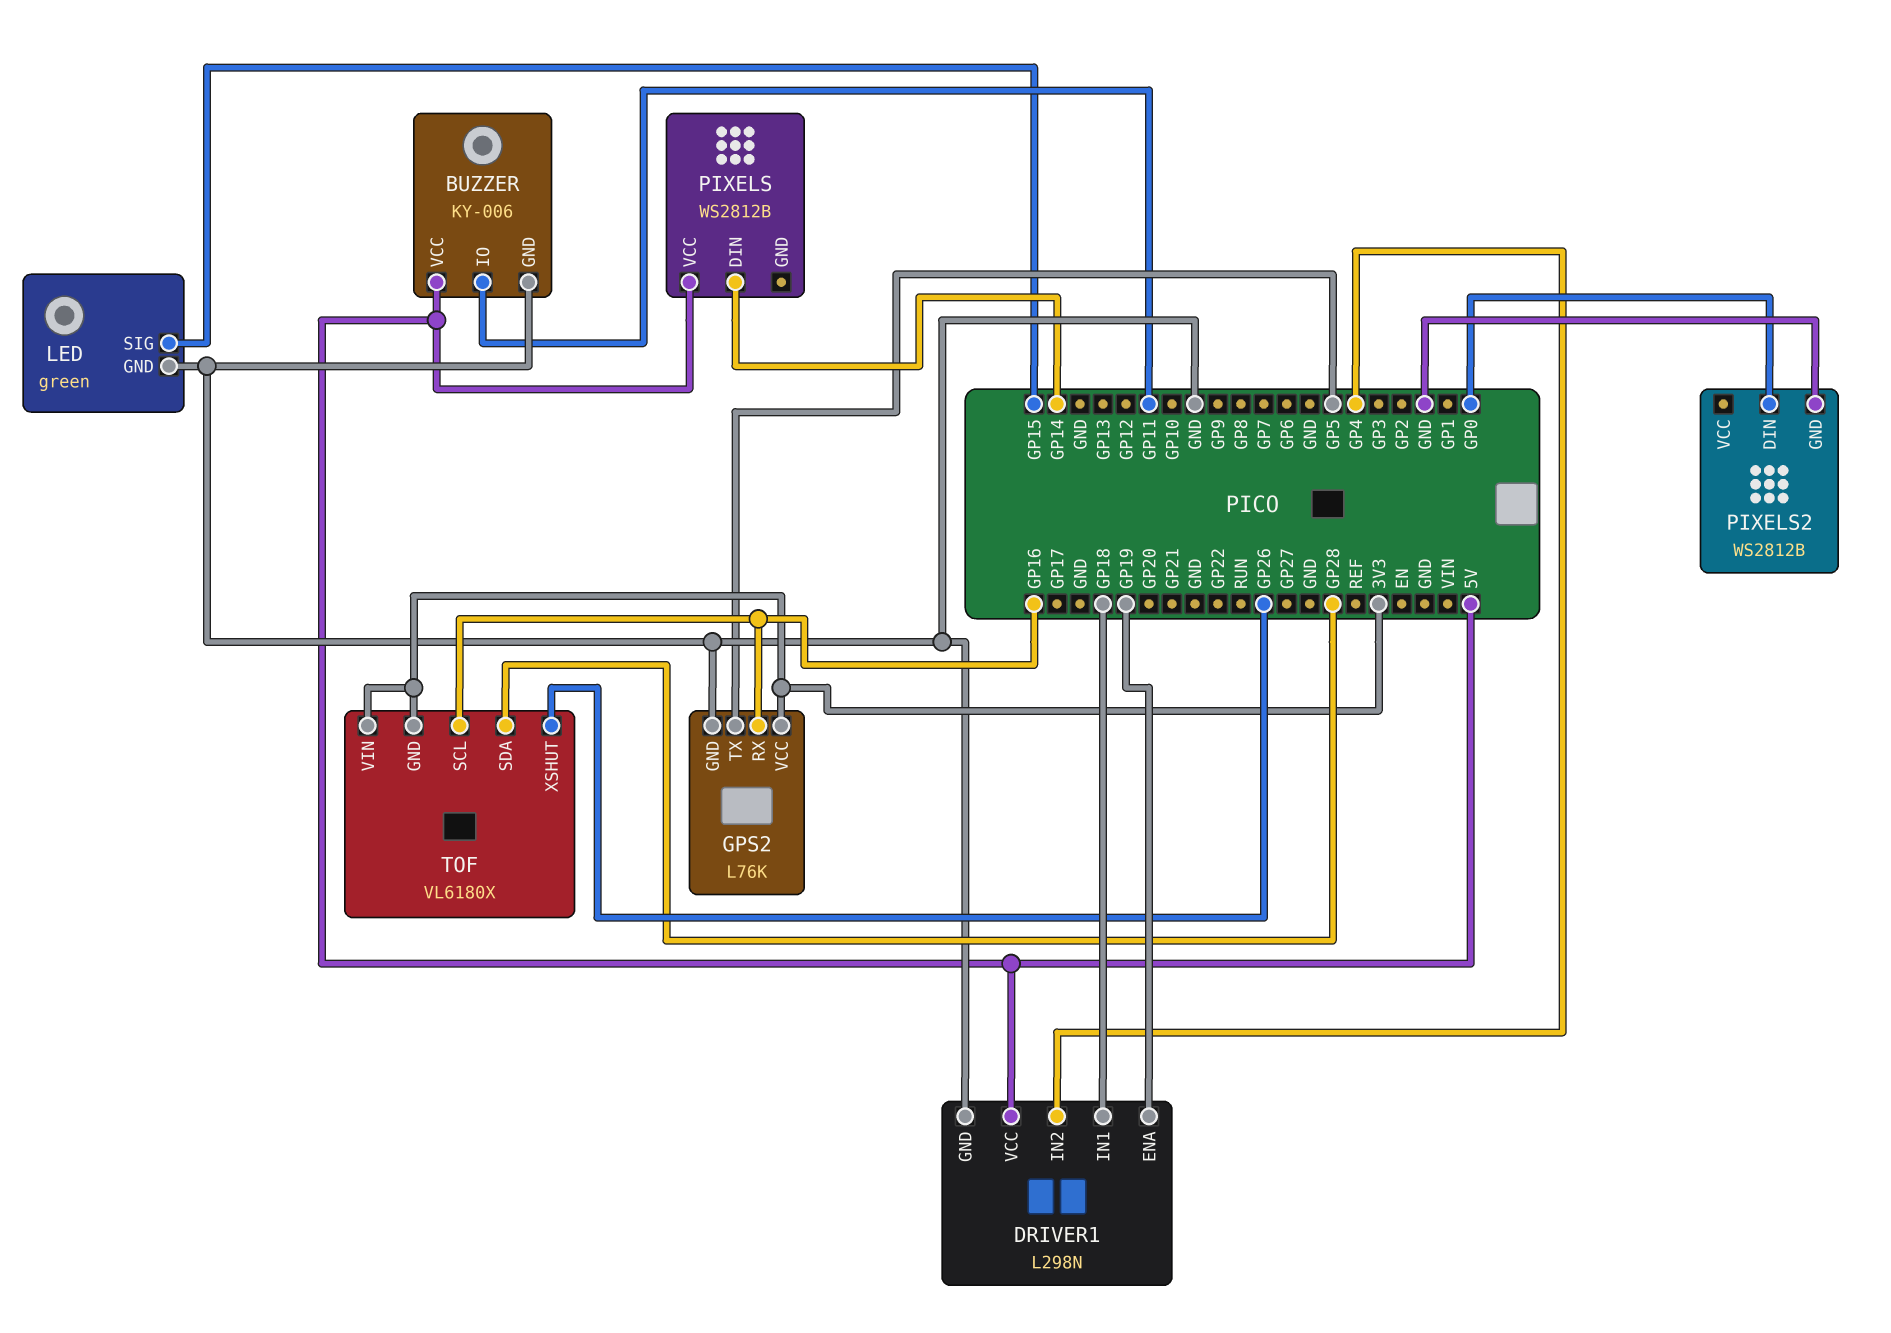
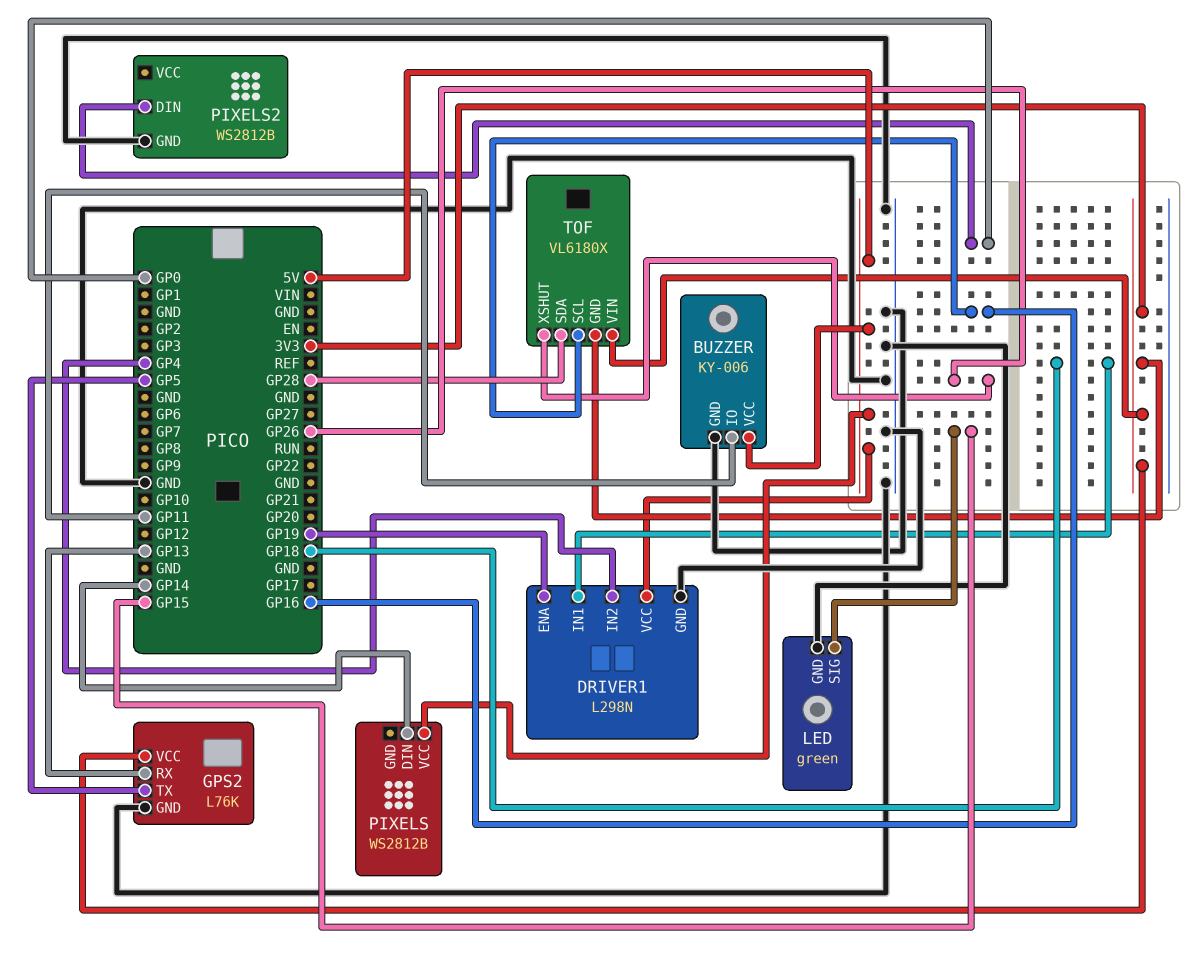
GPS2 pin RX: GP16 -> GP13

